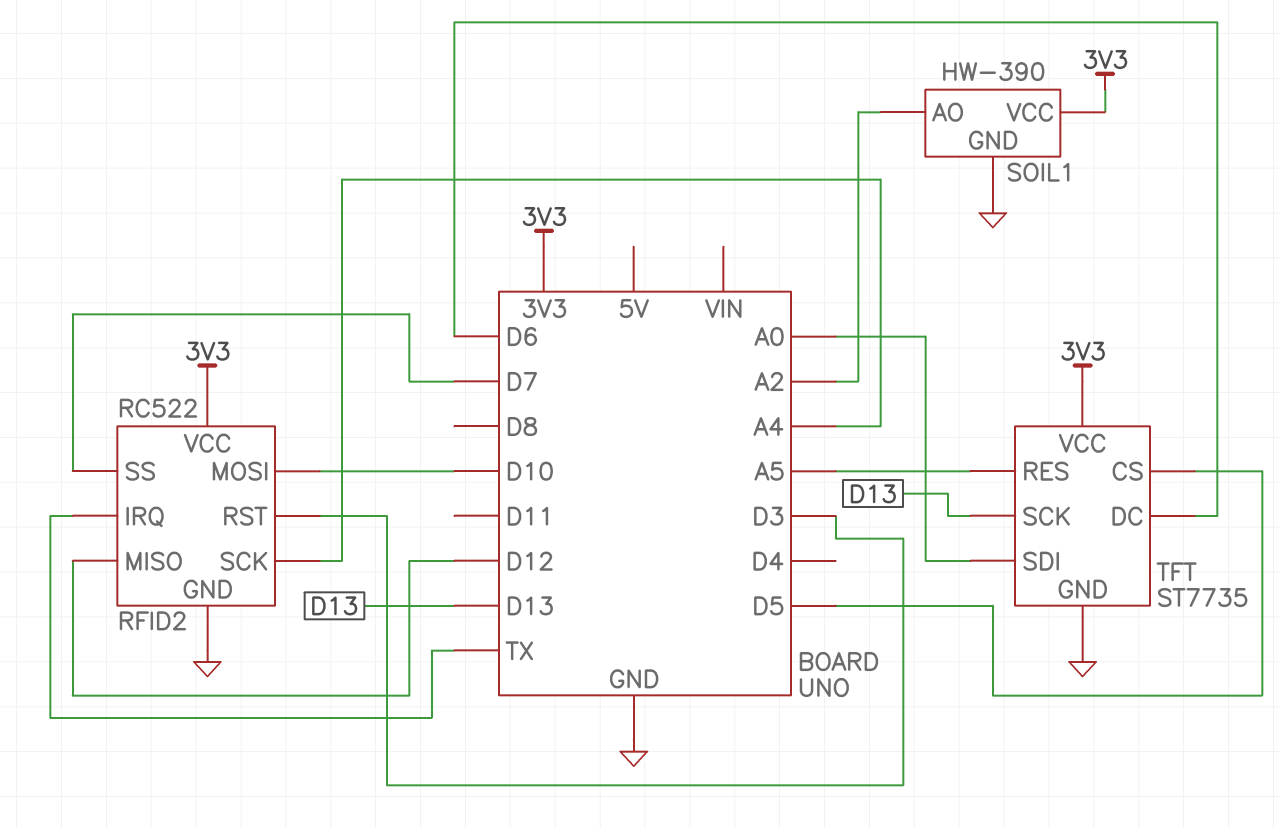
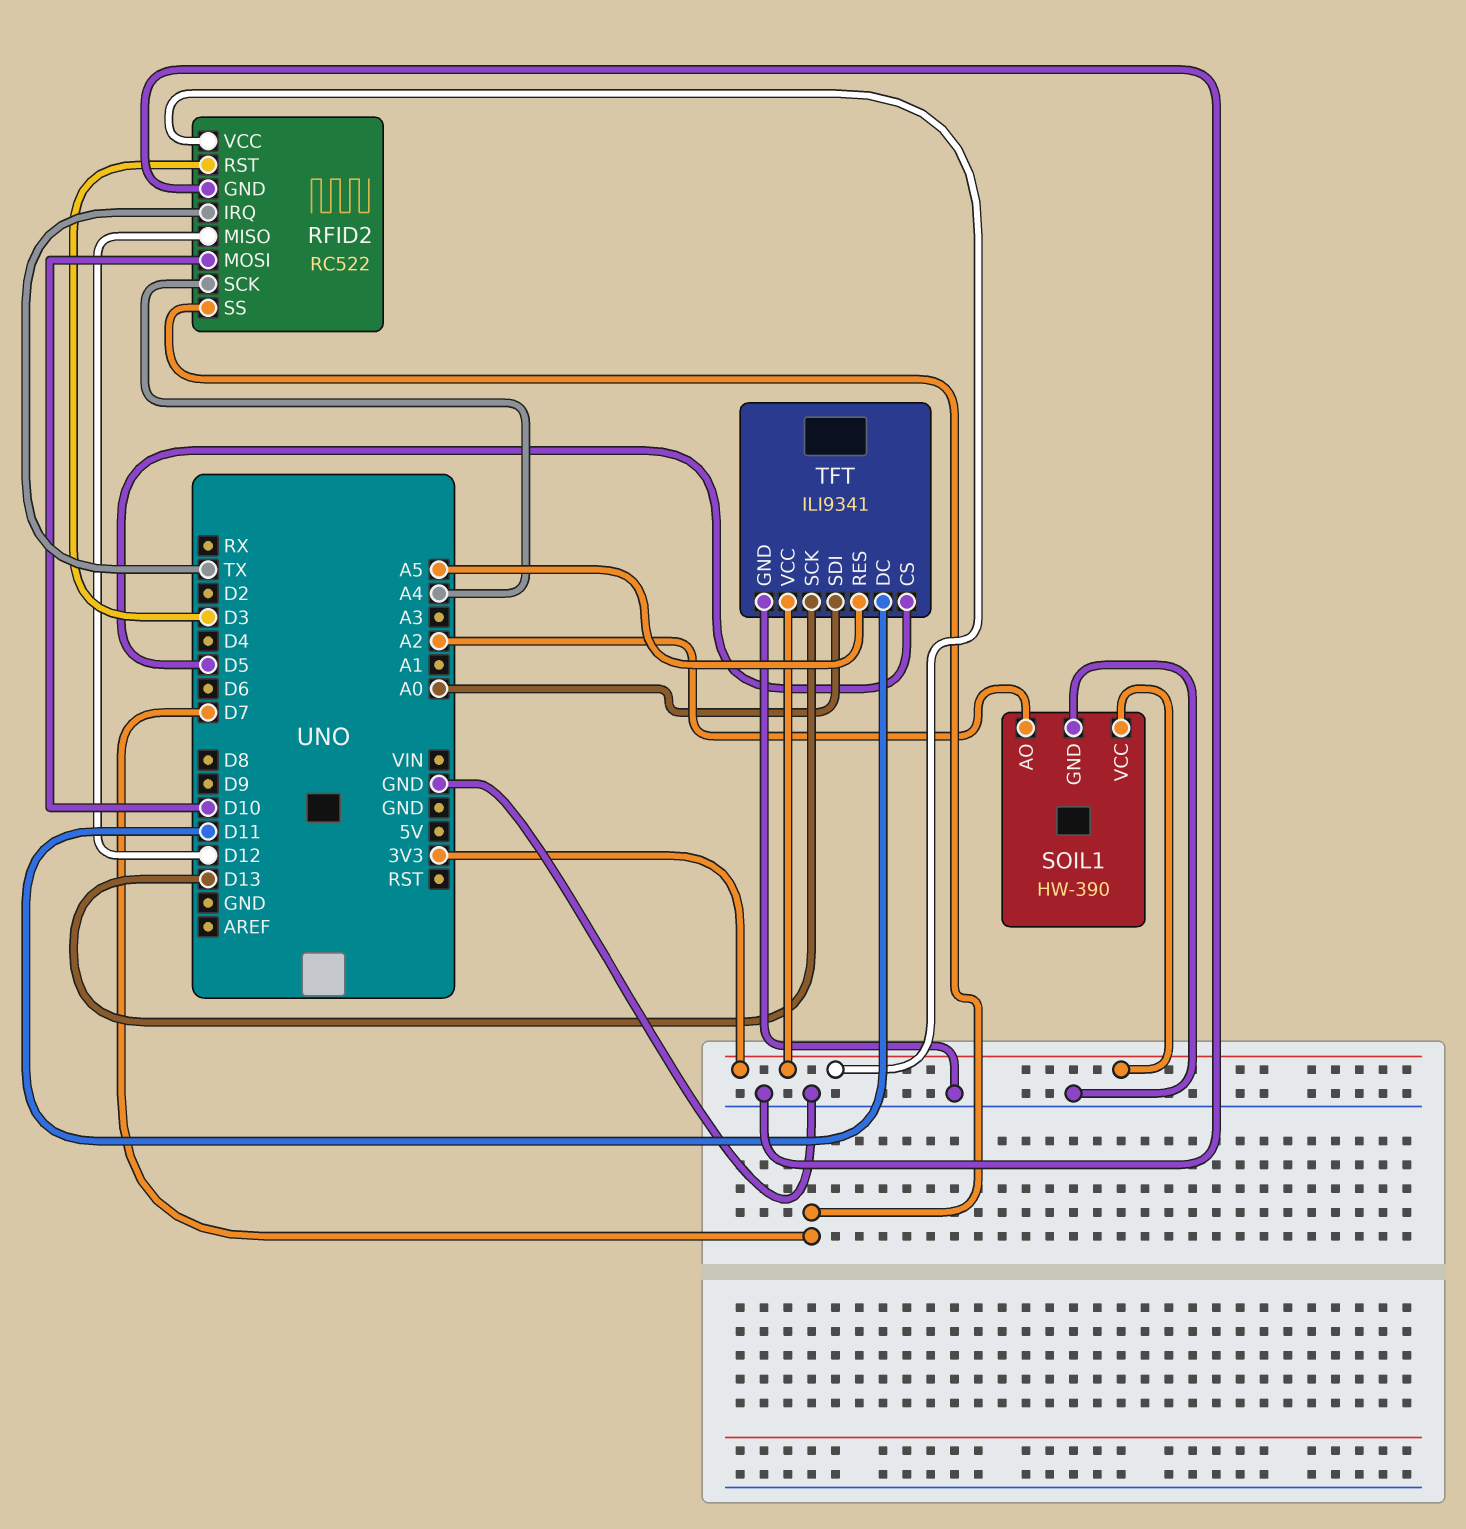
TFT: ST7735 -> ILI9341
TFT pin DC: D6 -> D11

